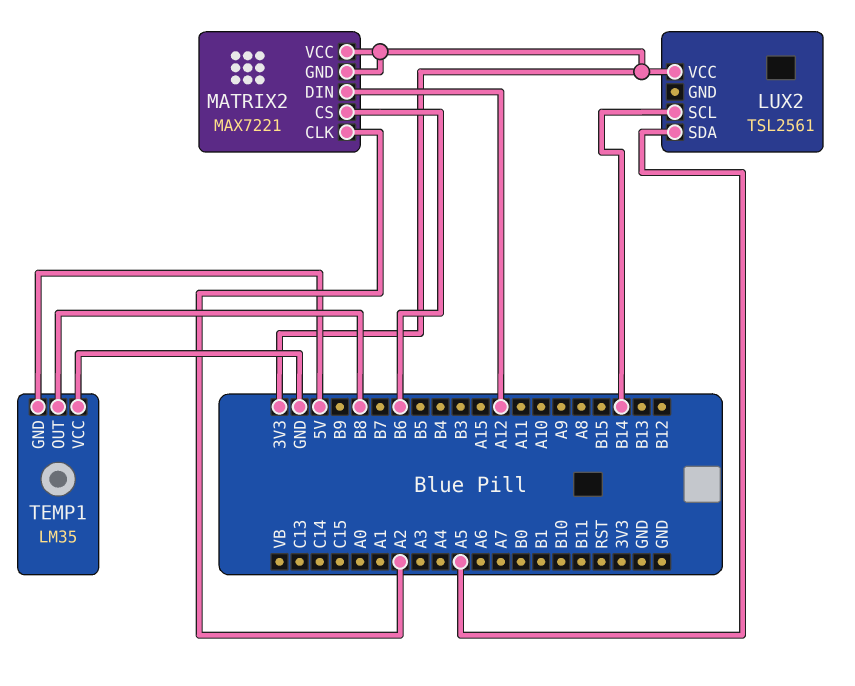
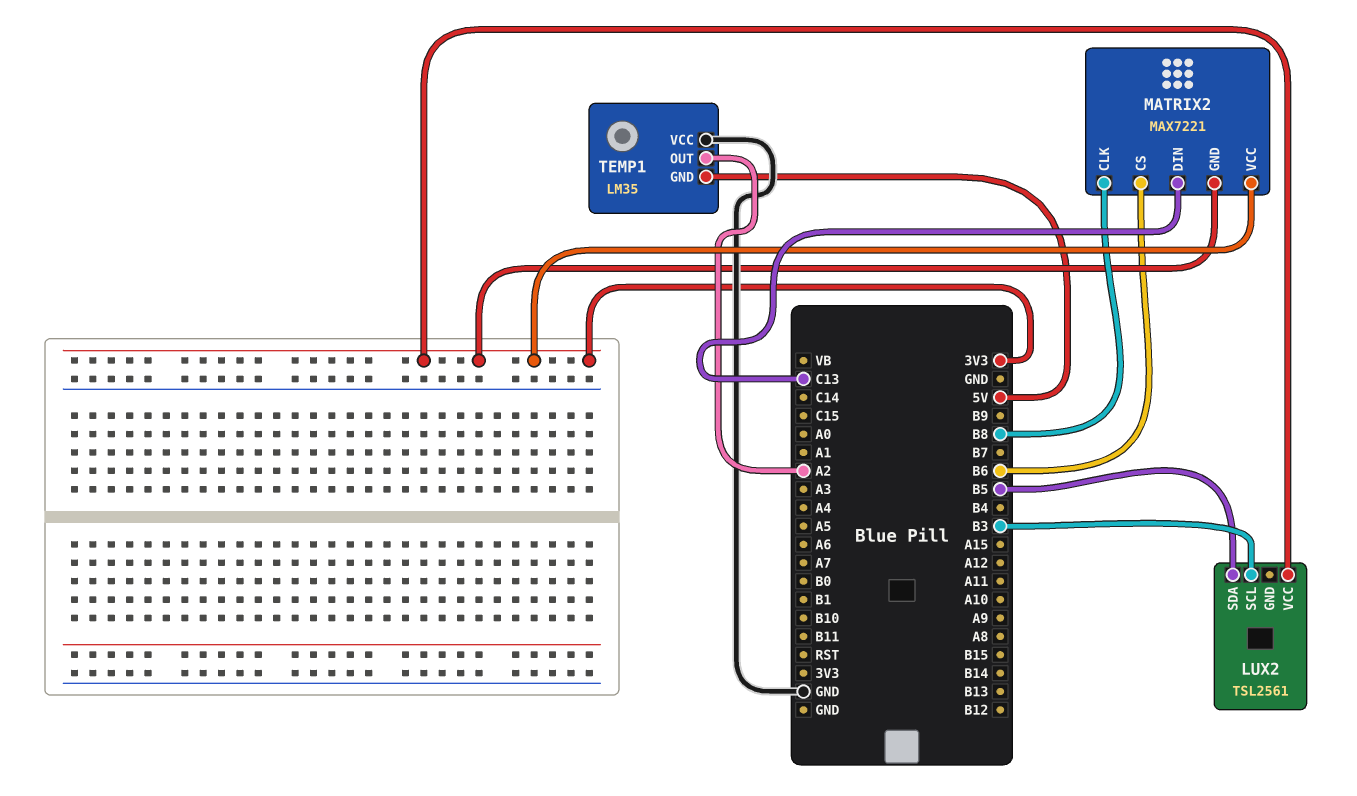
LUX2 pin SCL: B14 -> B3
LUX2 pin SDA: A5 -> B5
MATRIX2 pin CLK: A2 -> B8
MATRIX2 pin DIN: A12 -> C13
TEMP1 pin OUT: B8 -> A2

